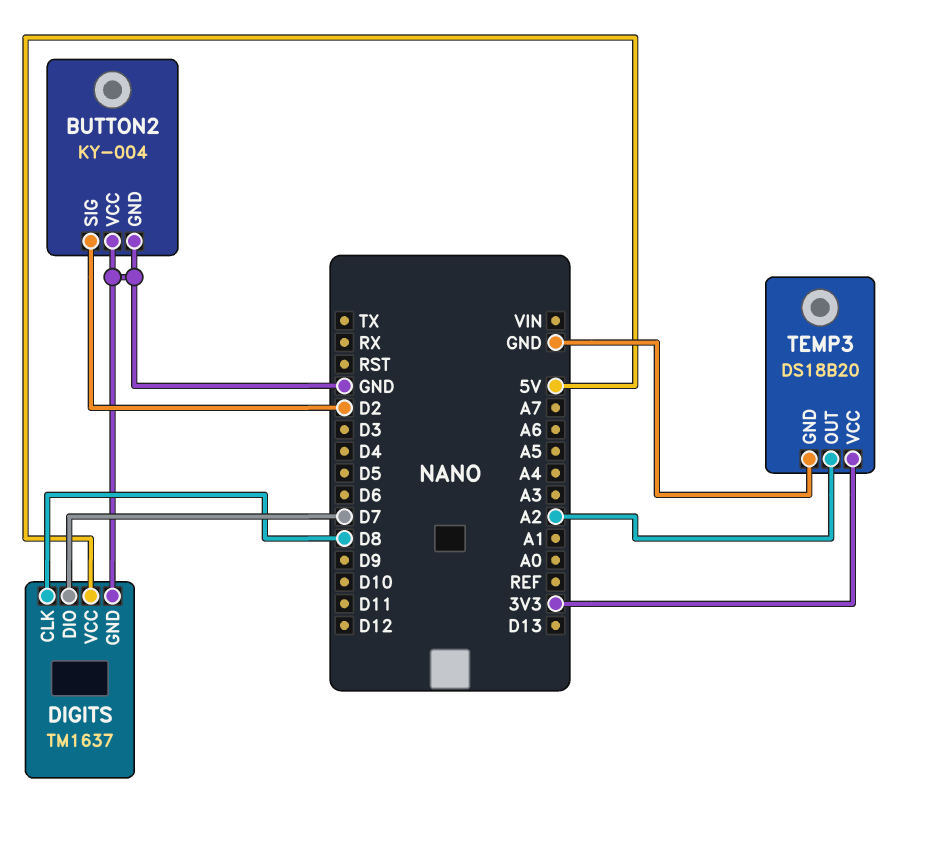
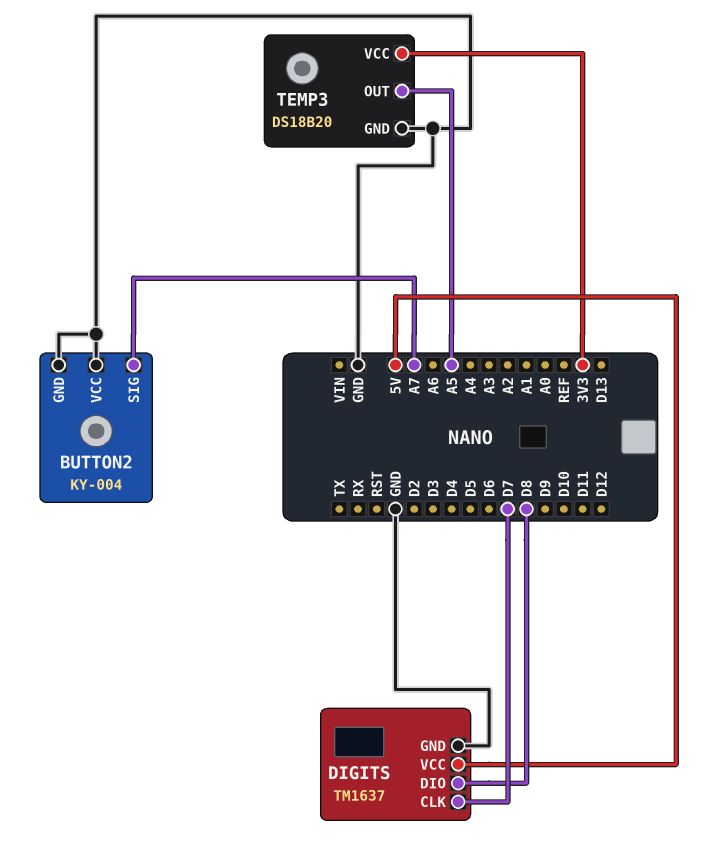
BUTTON2 pin SIG: D2 -> A7
DIGITS pin CLK: D8 -> D7
DIGITS pin DIO: D7 -> D8
TEMP3 pin OUT: A2 -> A5

